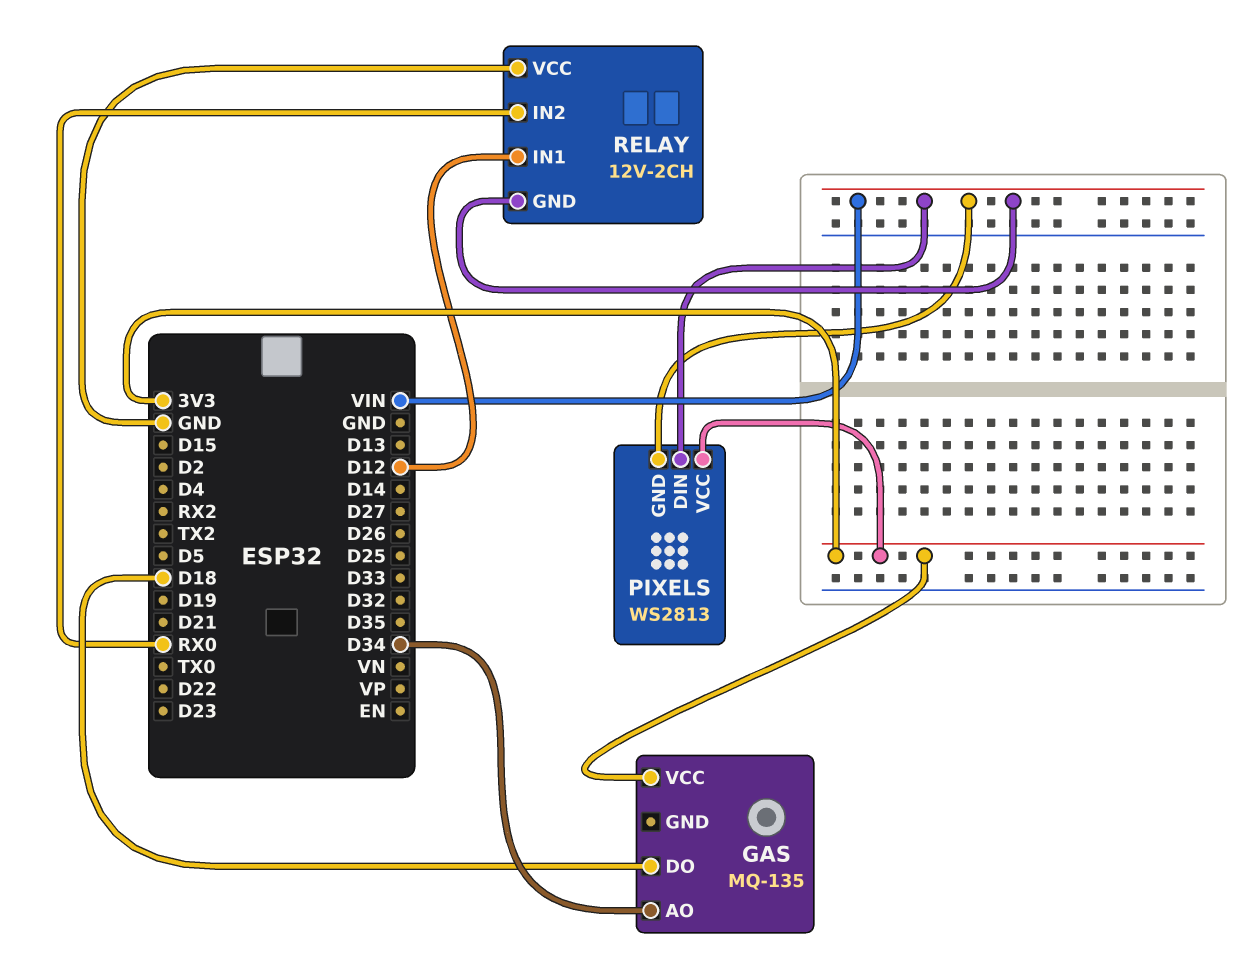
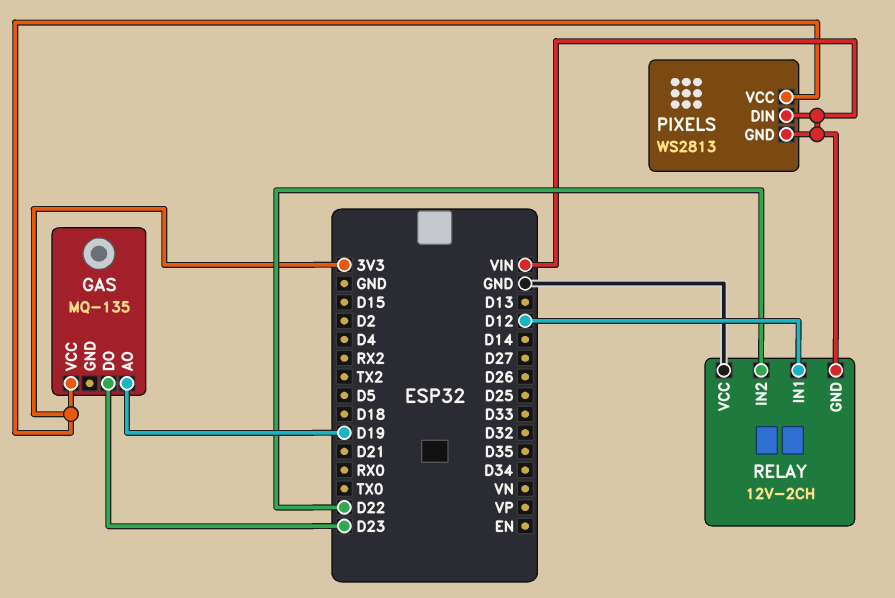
GAS pin AO: D34 -> D19
GAS pin DO: D18 -> D23
RELAY pin IN2: RX0 -> D22

